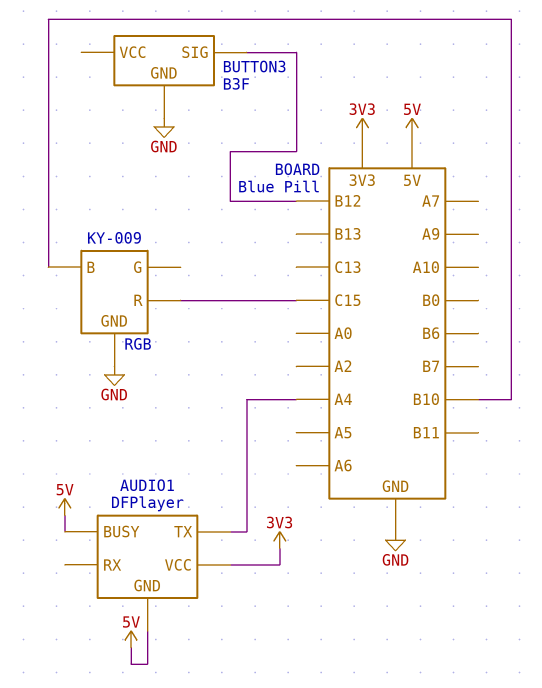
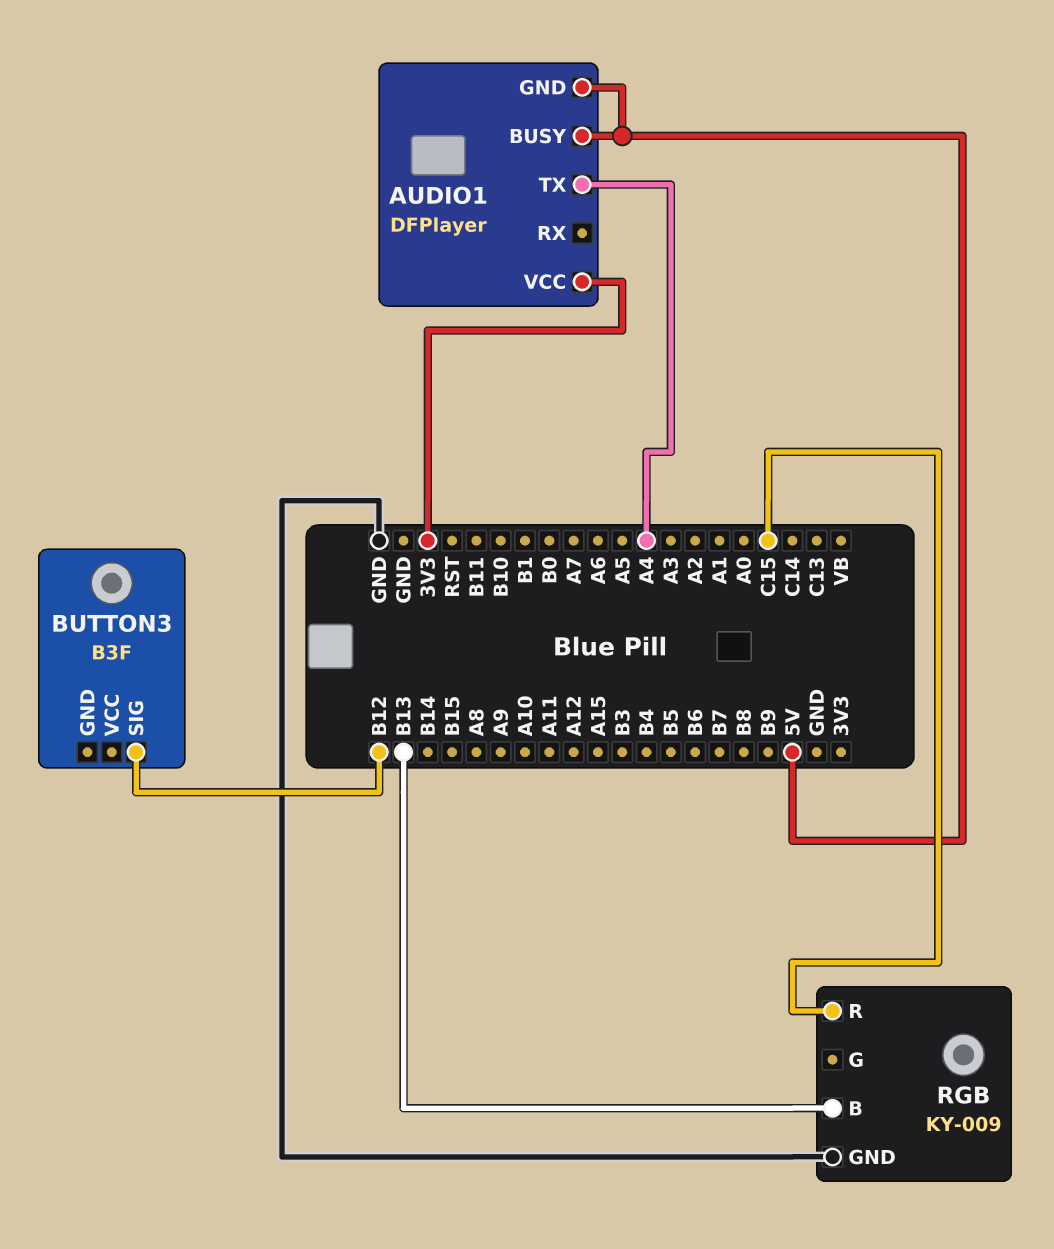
BUTTON3 pin GND: GND -> none
RGB pin B: B10 -> B13

